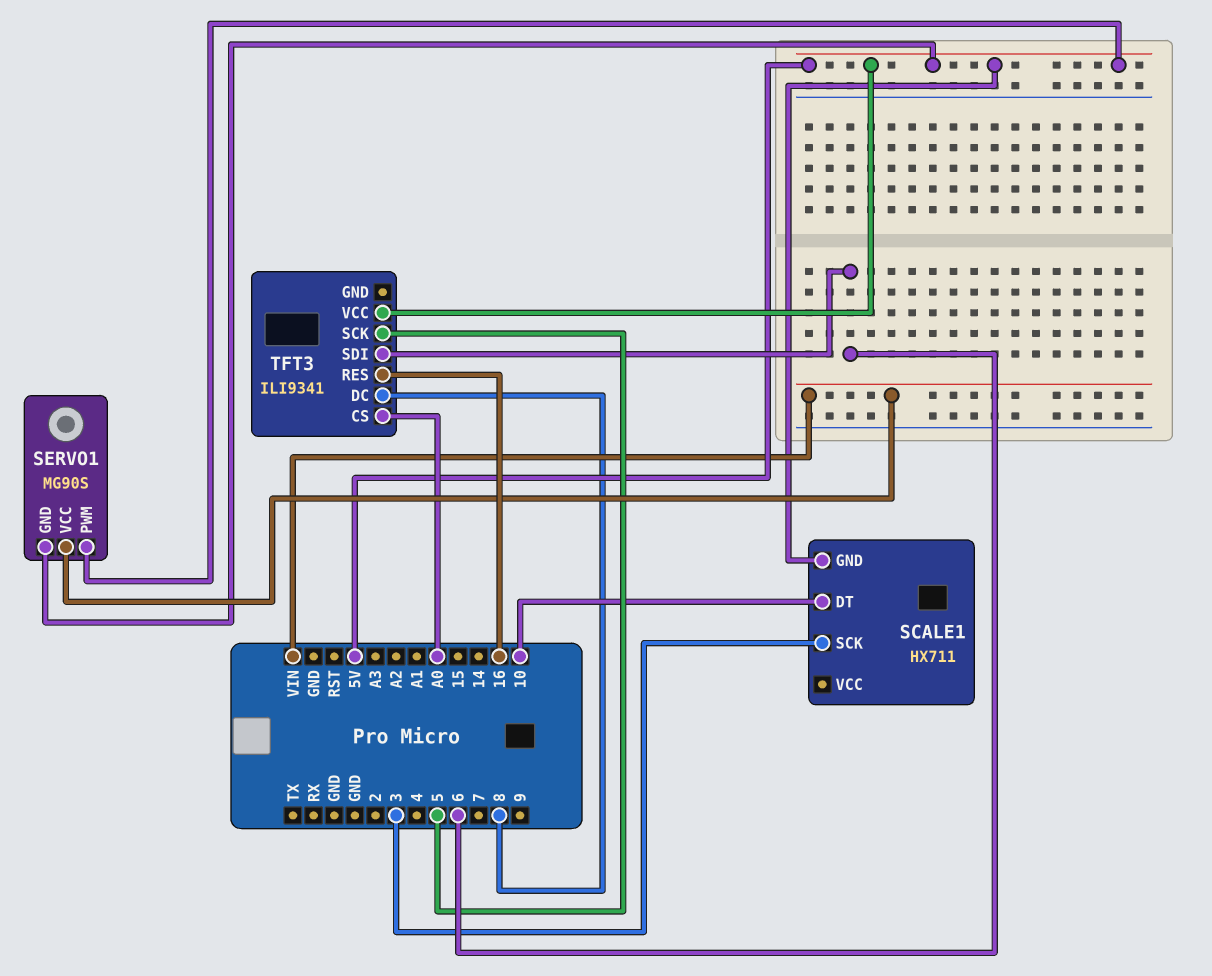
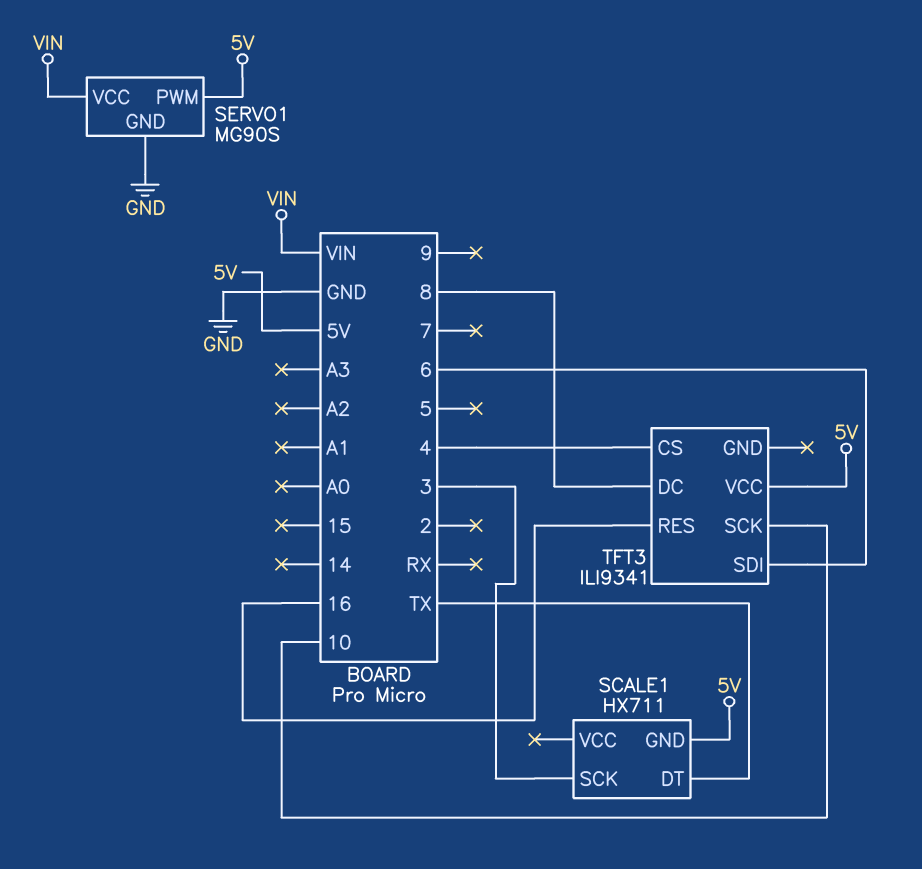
SCALE1 pin DT: 10 -> TX
SERVO1 pin GND: 5V -> GND
TFT3 pin CS: A0 -> 4
TFT3 pin SCK: 5 -> 10

